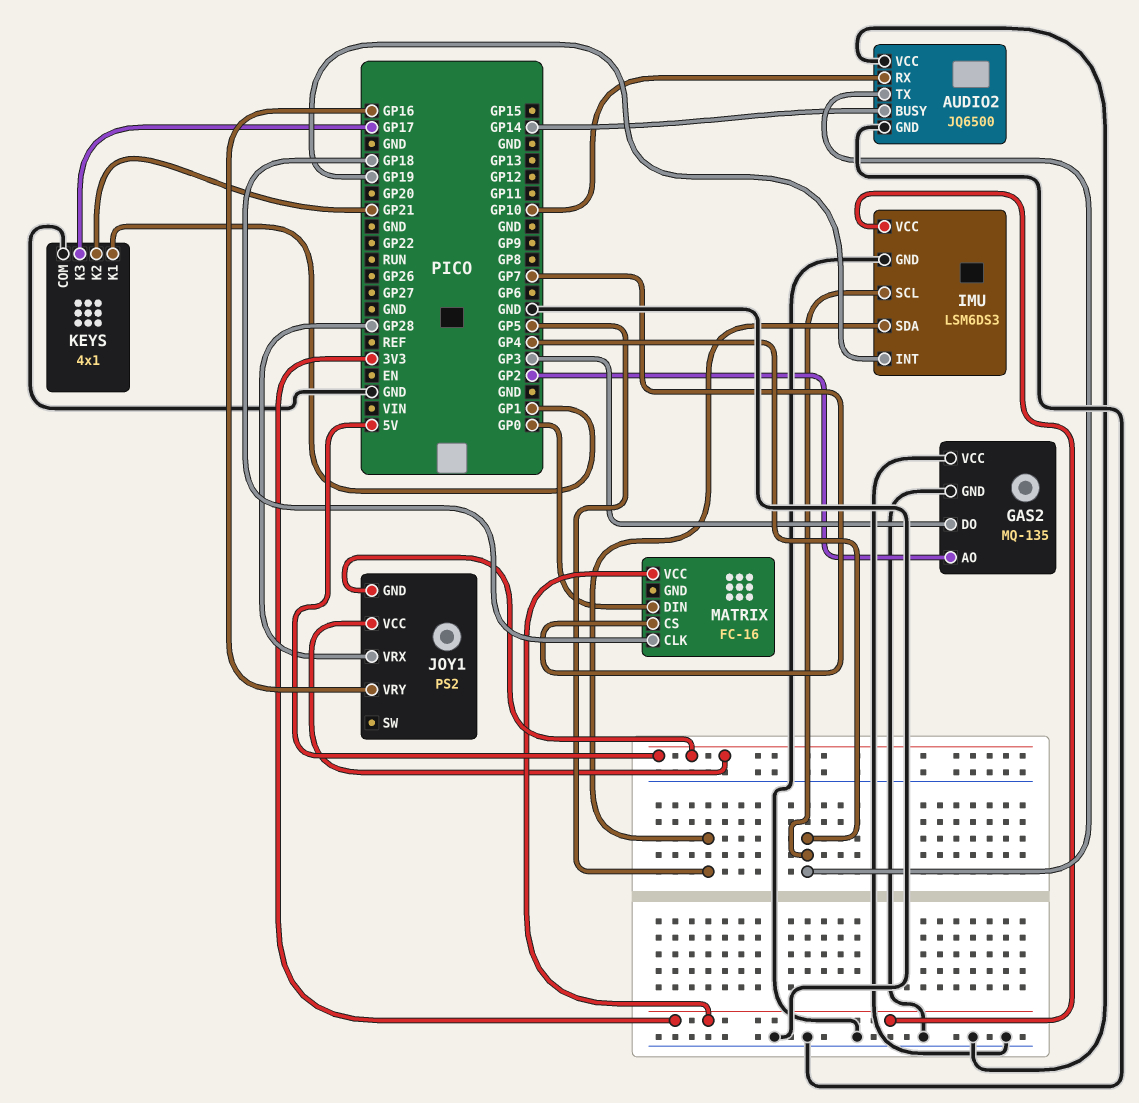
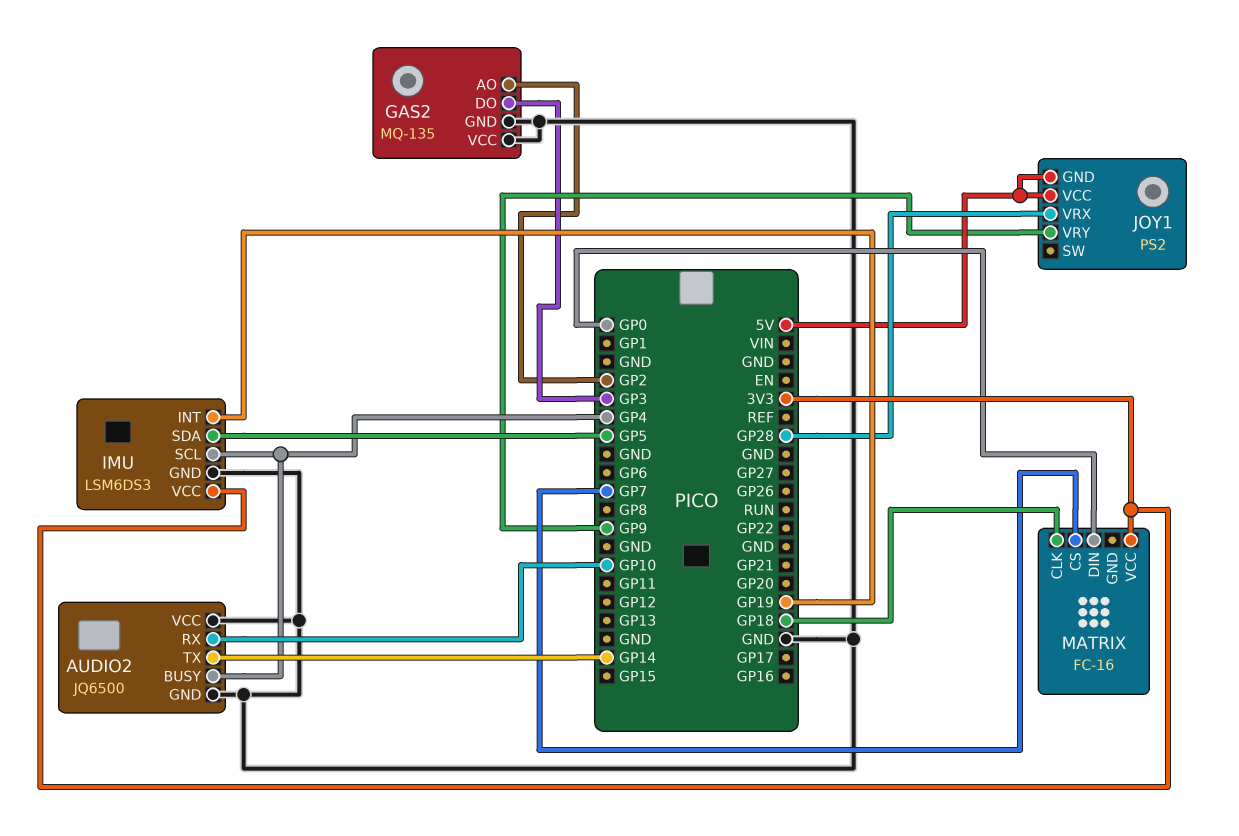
AUDIO2 pin BUSY: GP14 -> GP4
AUDIO2 pin TX: GP4 -> GP14
JOY1 pin VRY: GP16 -> GP9
KEYS: 4x1 -> none
KEYS pin COM: GND -> none
KEYS pin K1: GP1 -> none
KEYS pin K2: GP21 -> none
KEYS pin K3: GP17 -> none

